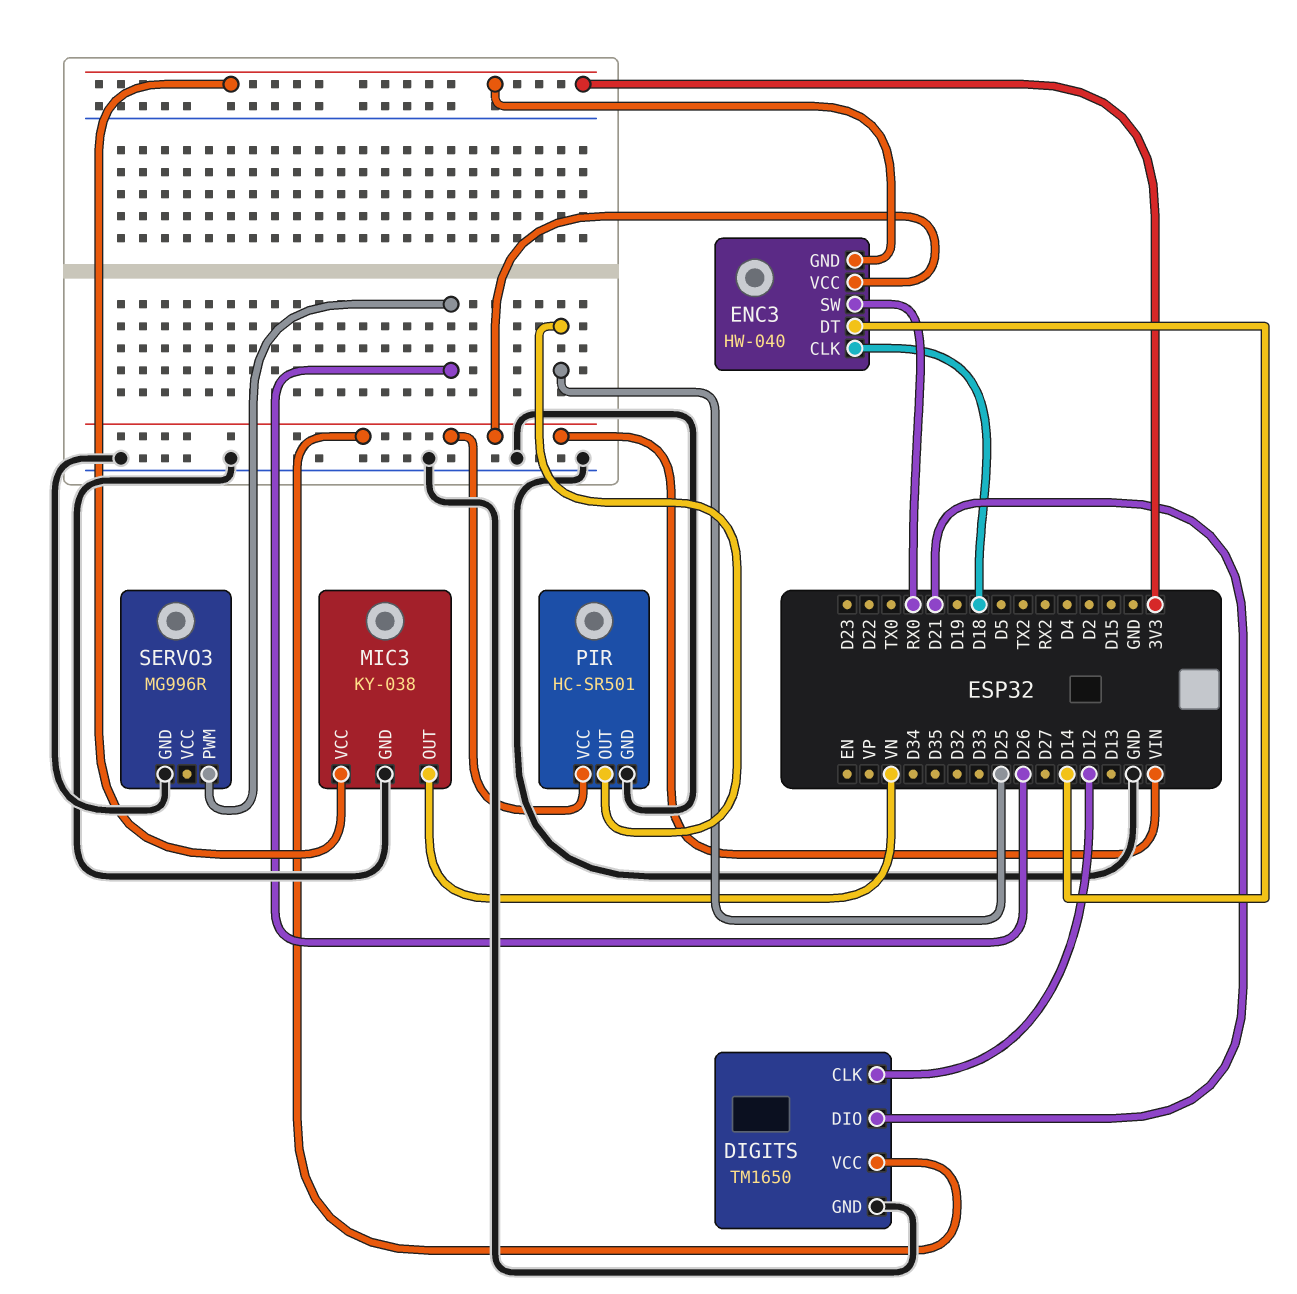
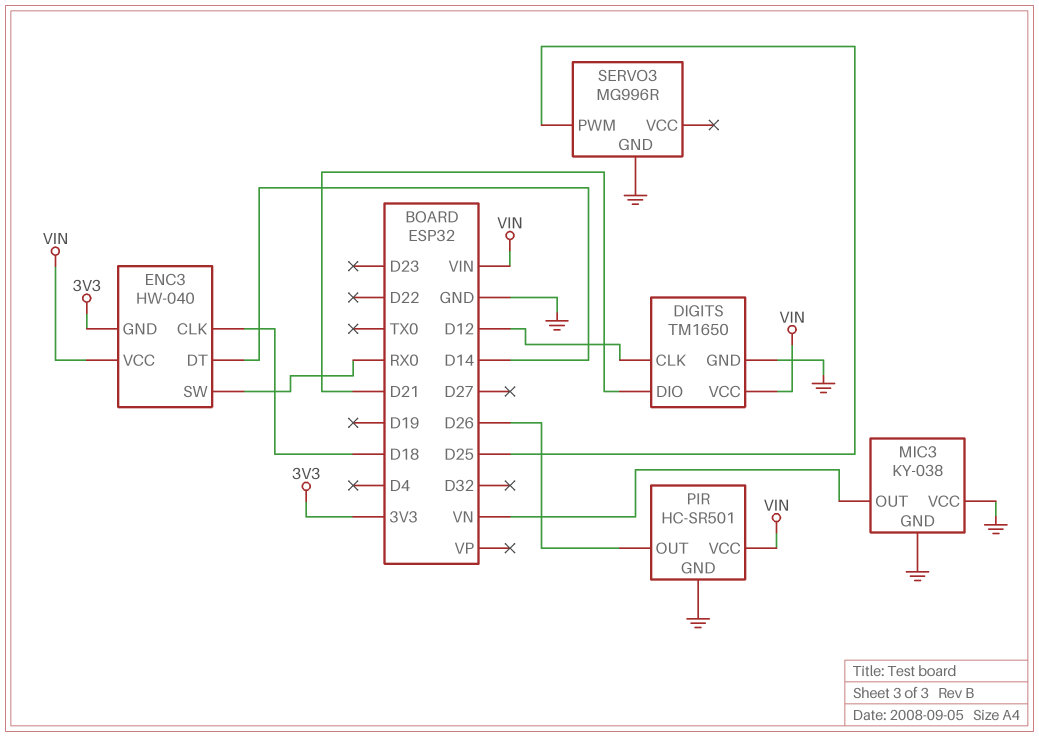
MIC3 pin VCC: 3V3 -> GND
PIR pin OUT: D25 -> D26
SERVO3 pin PWM: D26 -> D25

